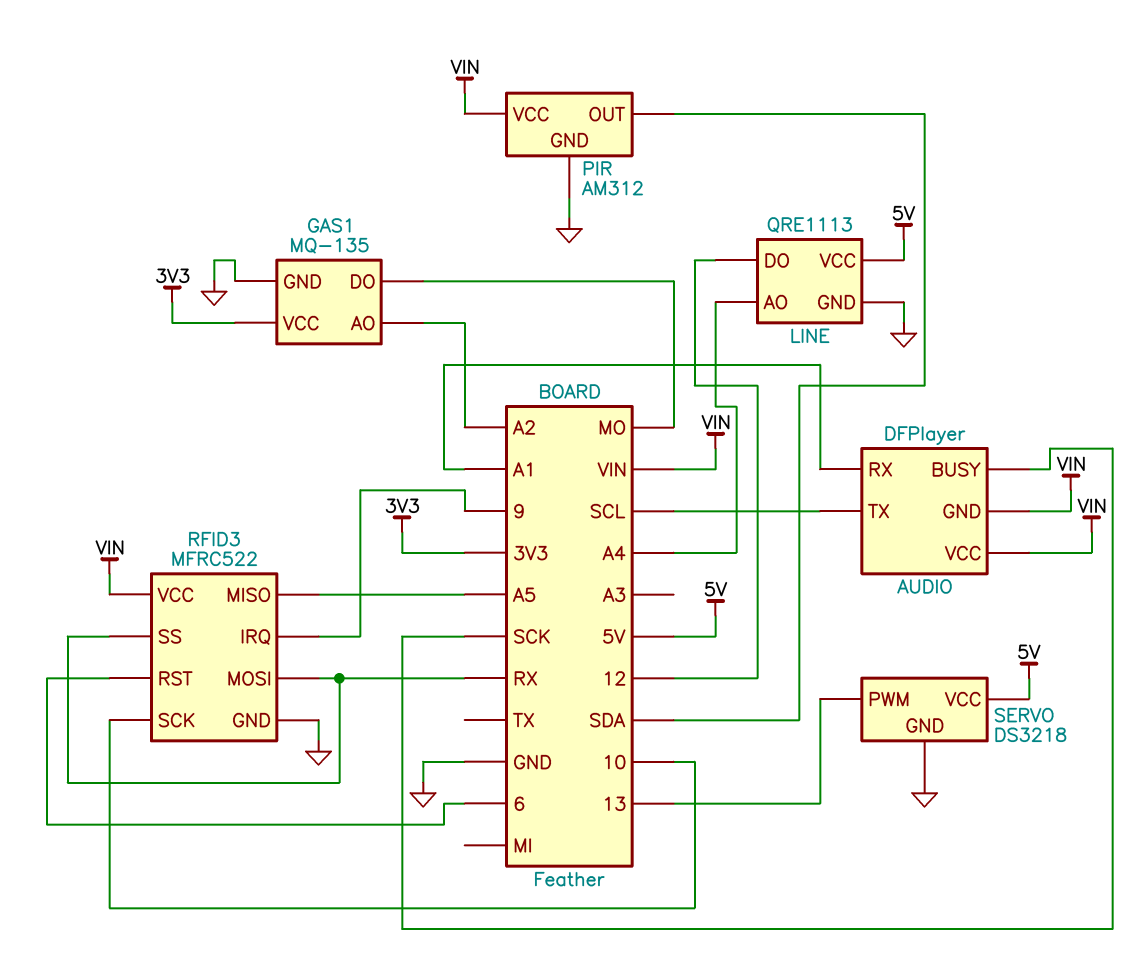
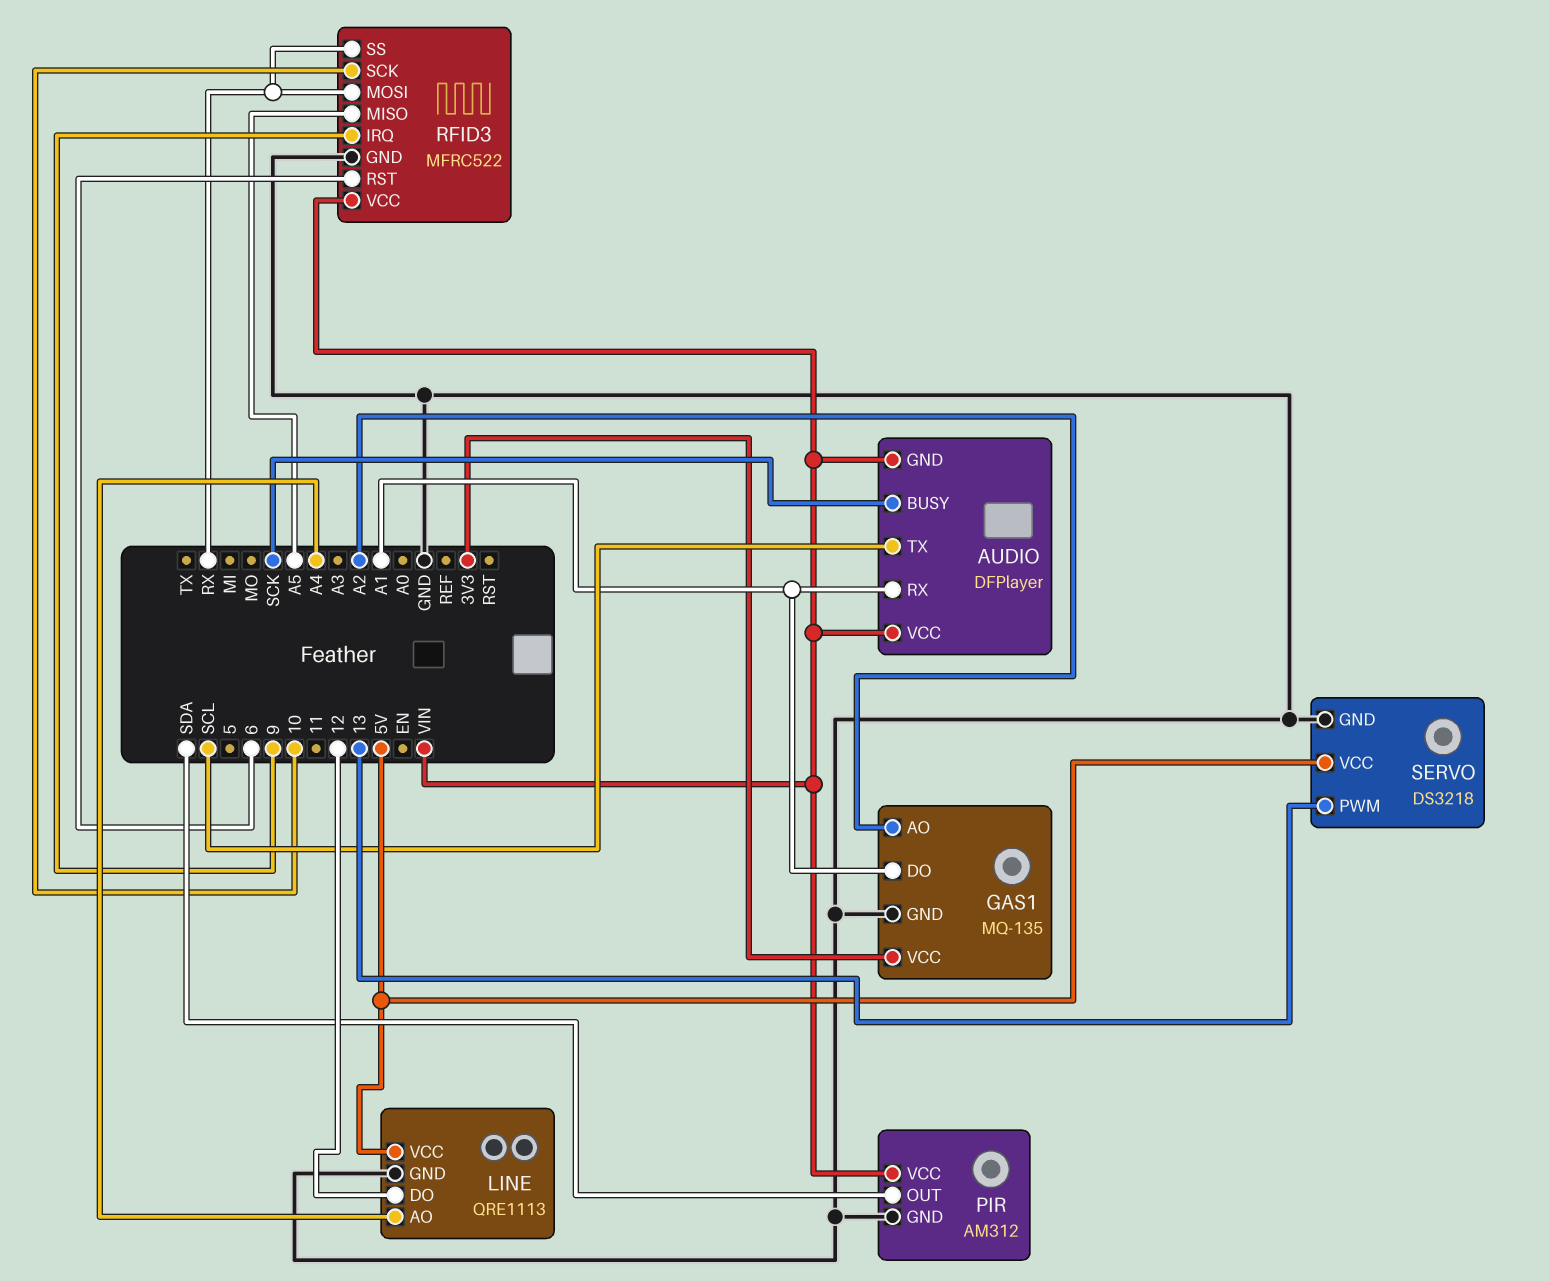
GAS1 pin DO: MO -> A1

